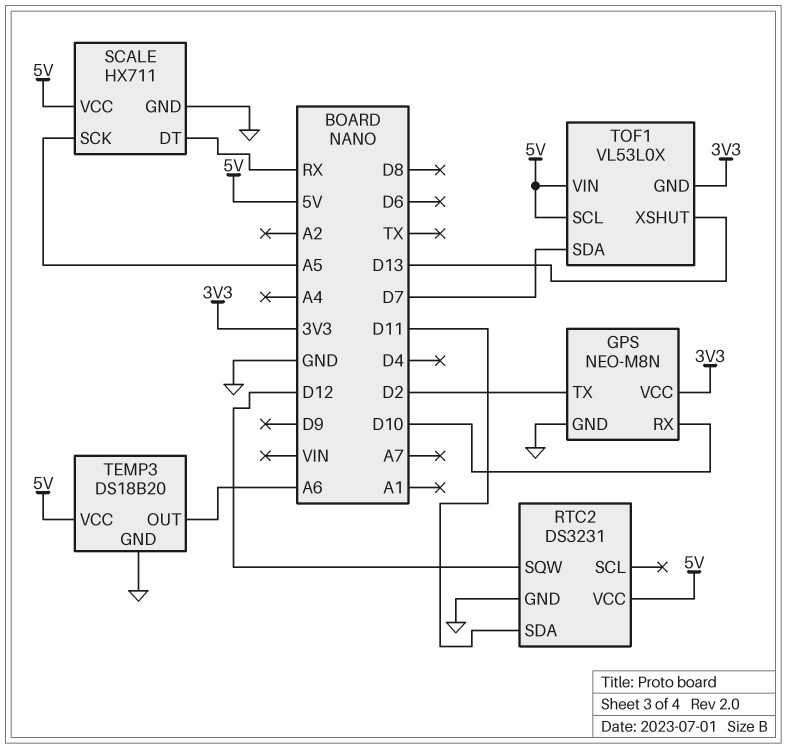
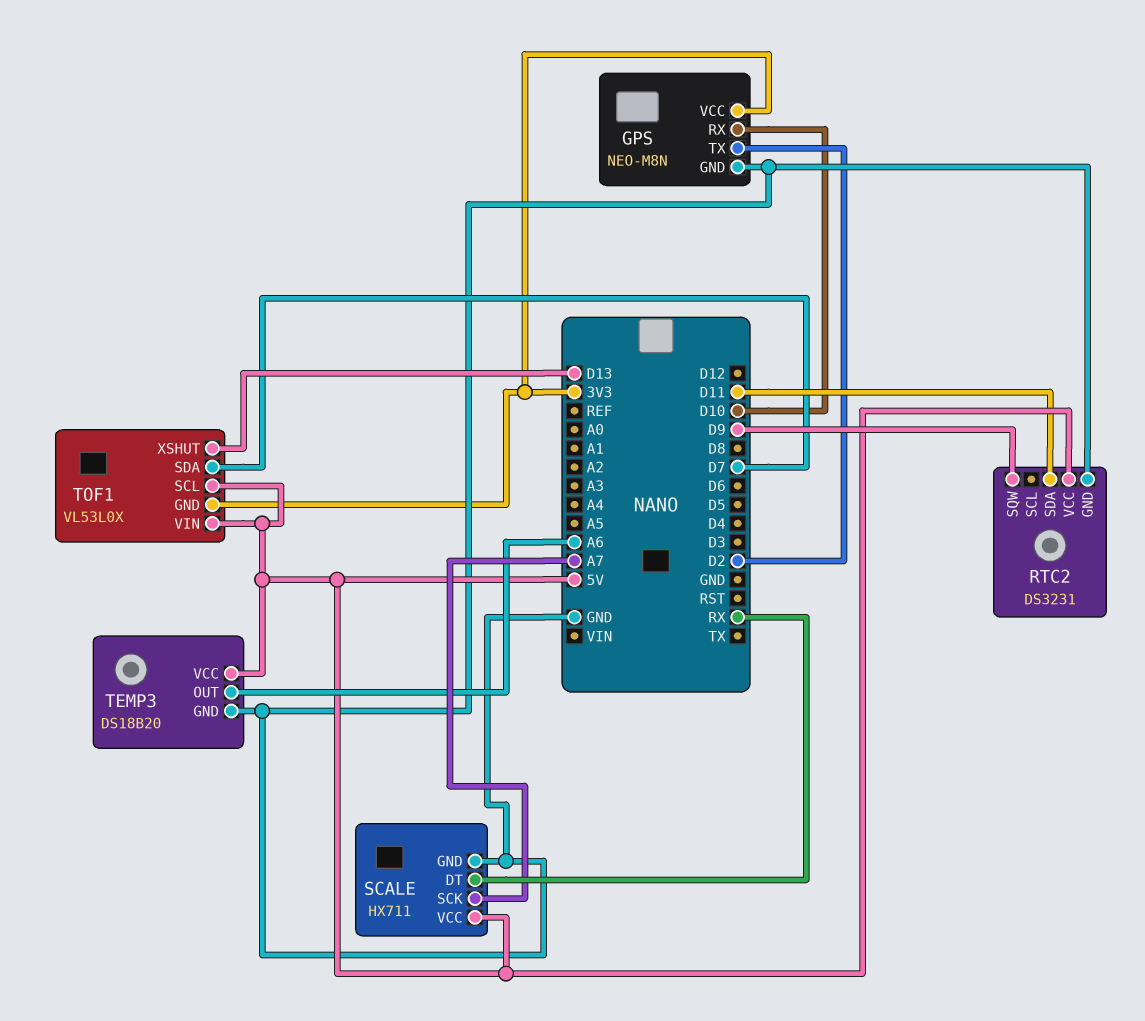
RTC2 pin SQW: D12 -> D9
SCALE pin SCK: A5 -> A7

